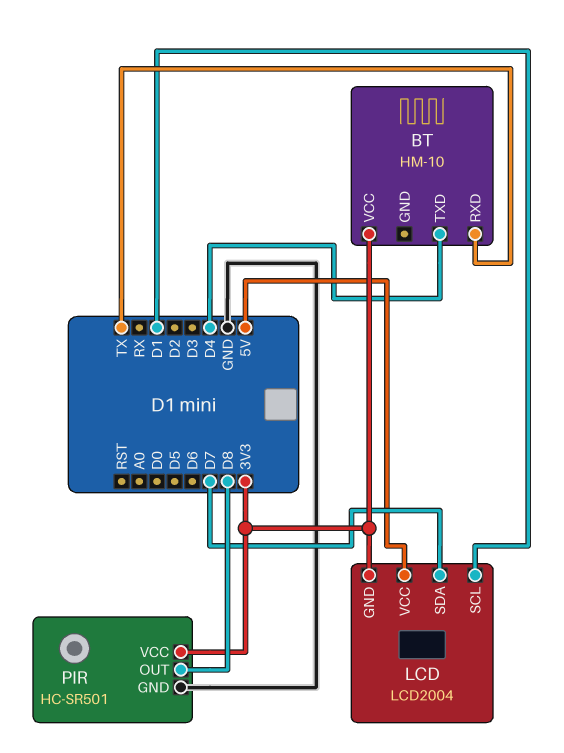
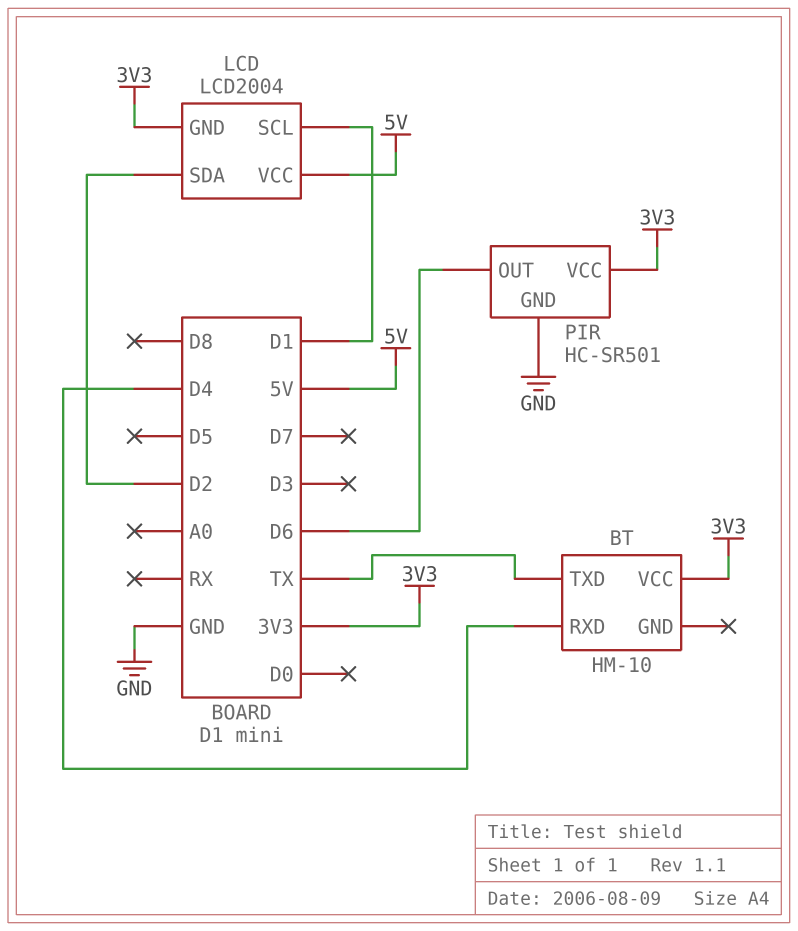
BT pin RXD: TX -> D4
BT pin TXD: D4 -> TX
LCD pin SDA: D7 -> D2
PIR pin OUT: D8 -> D6

